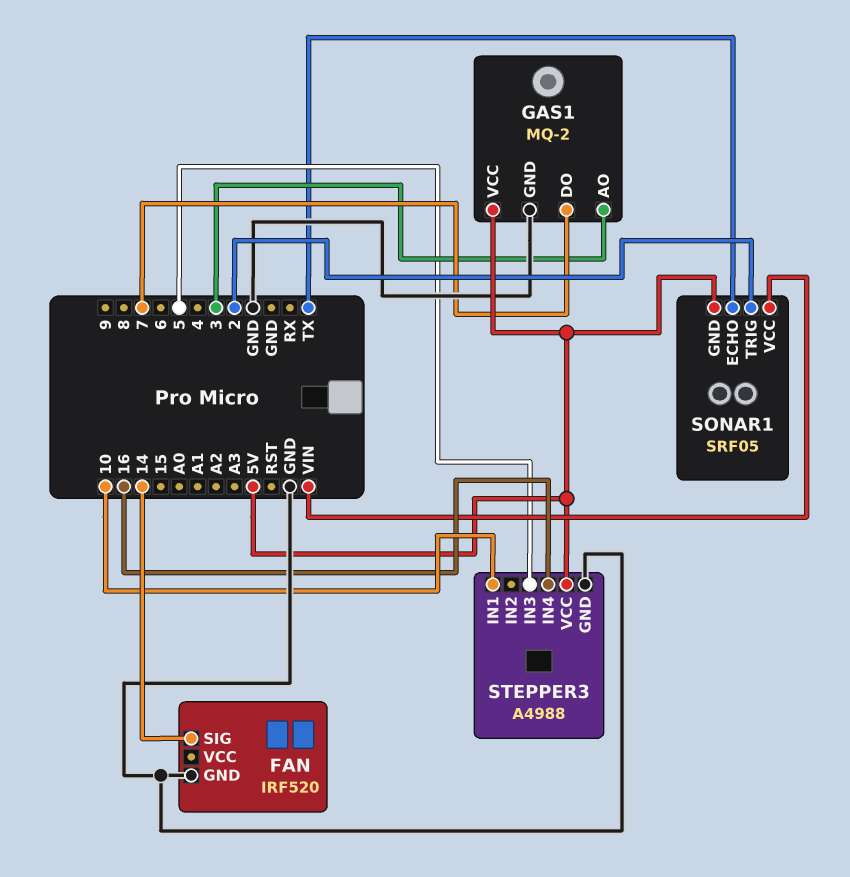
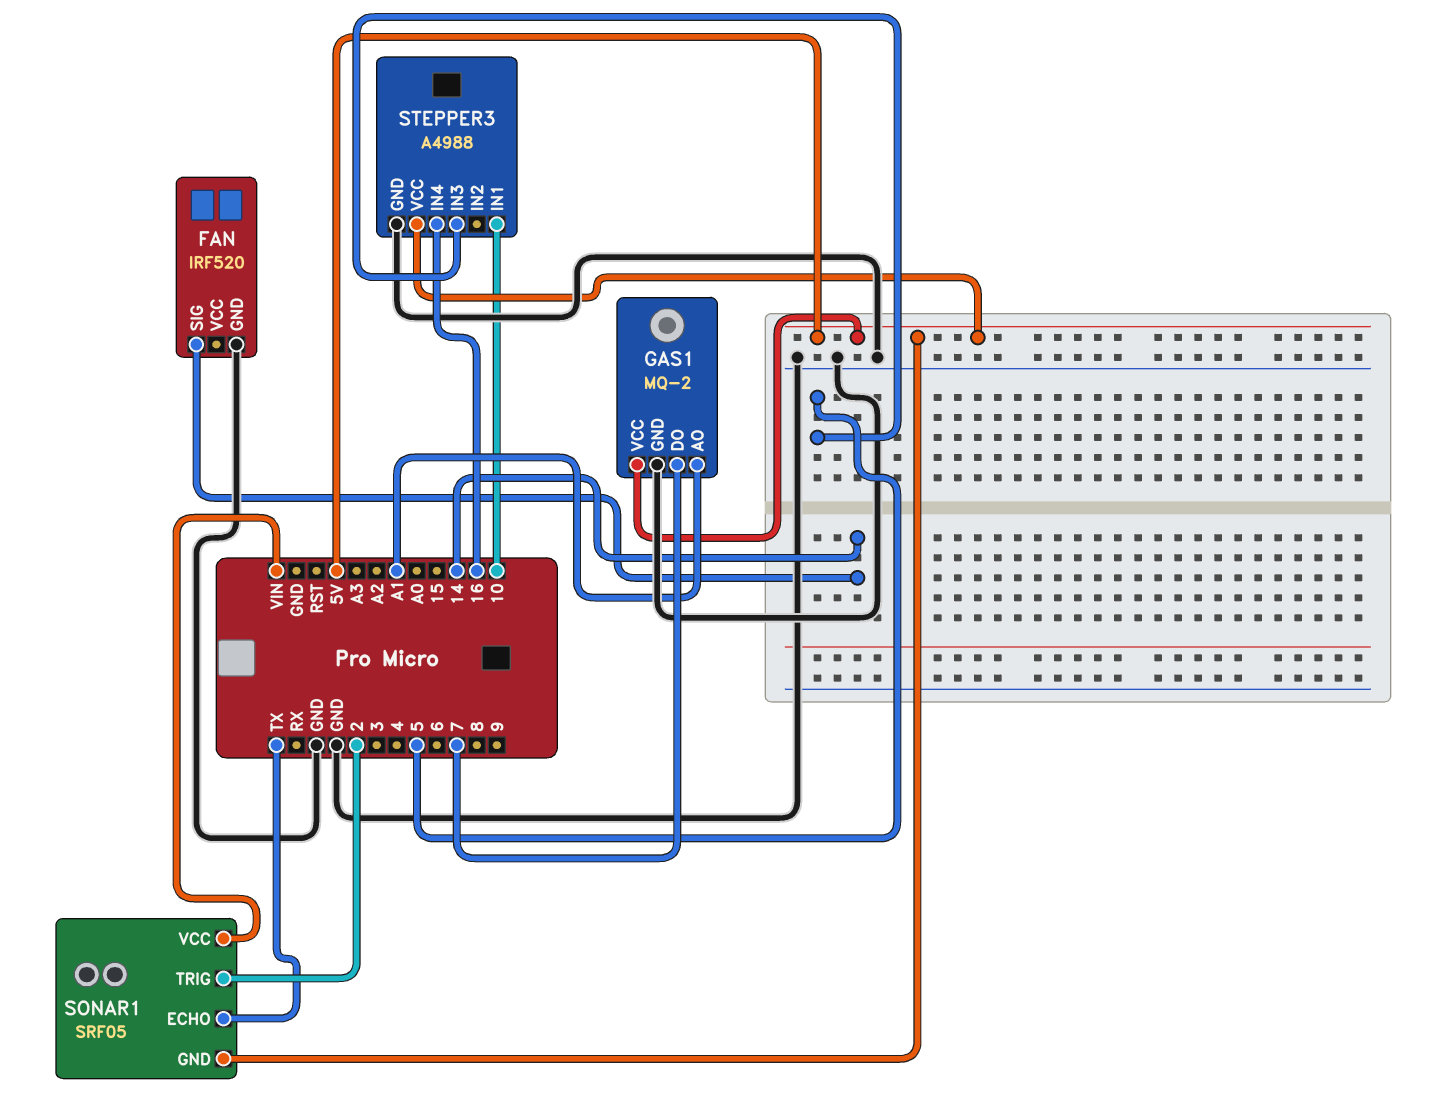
GAS1 pin AO: 3 -> A1

